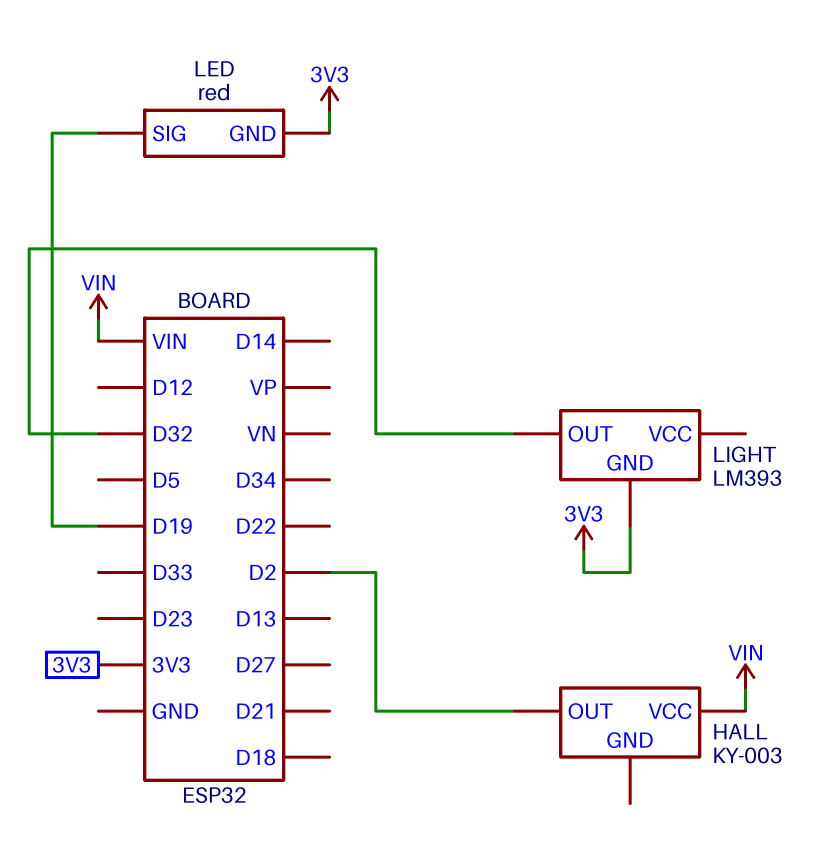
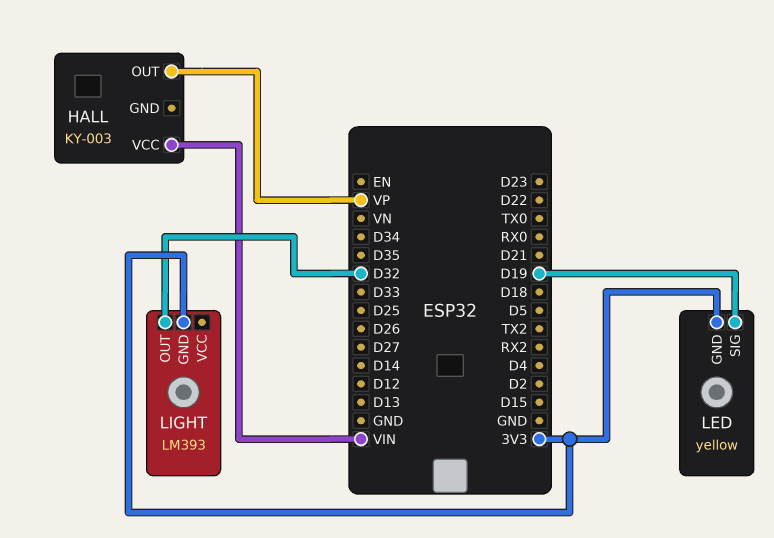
HALL pin OUT: D2 -> VP
LED: red -> yellow

